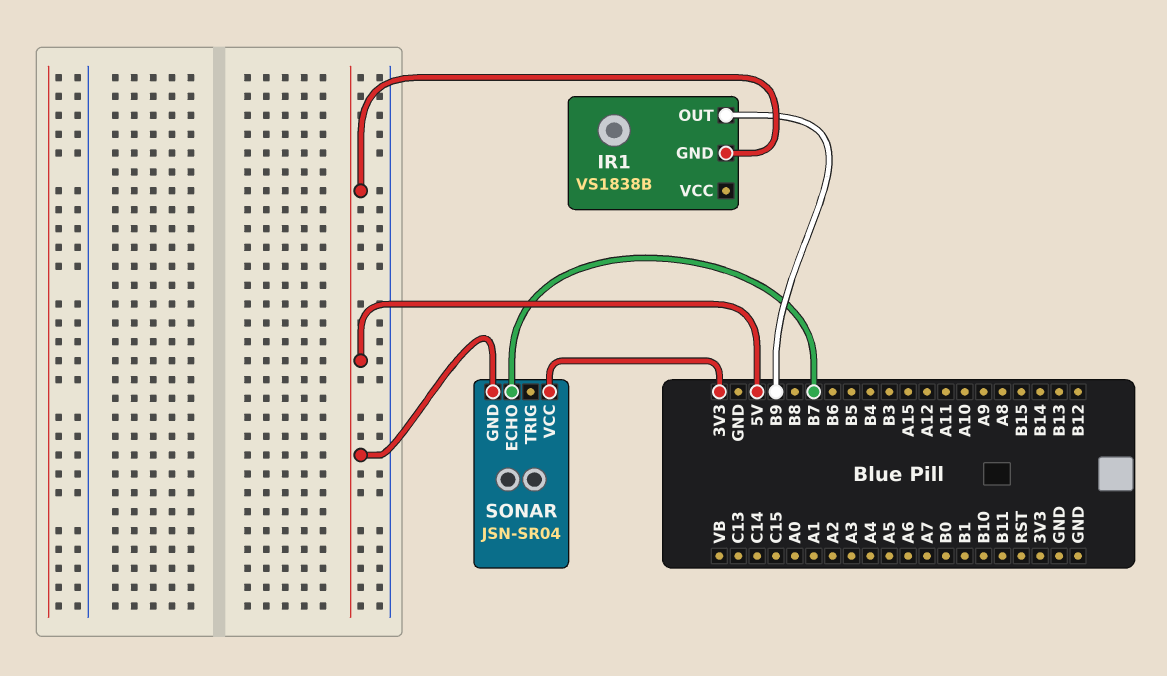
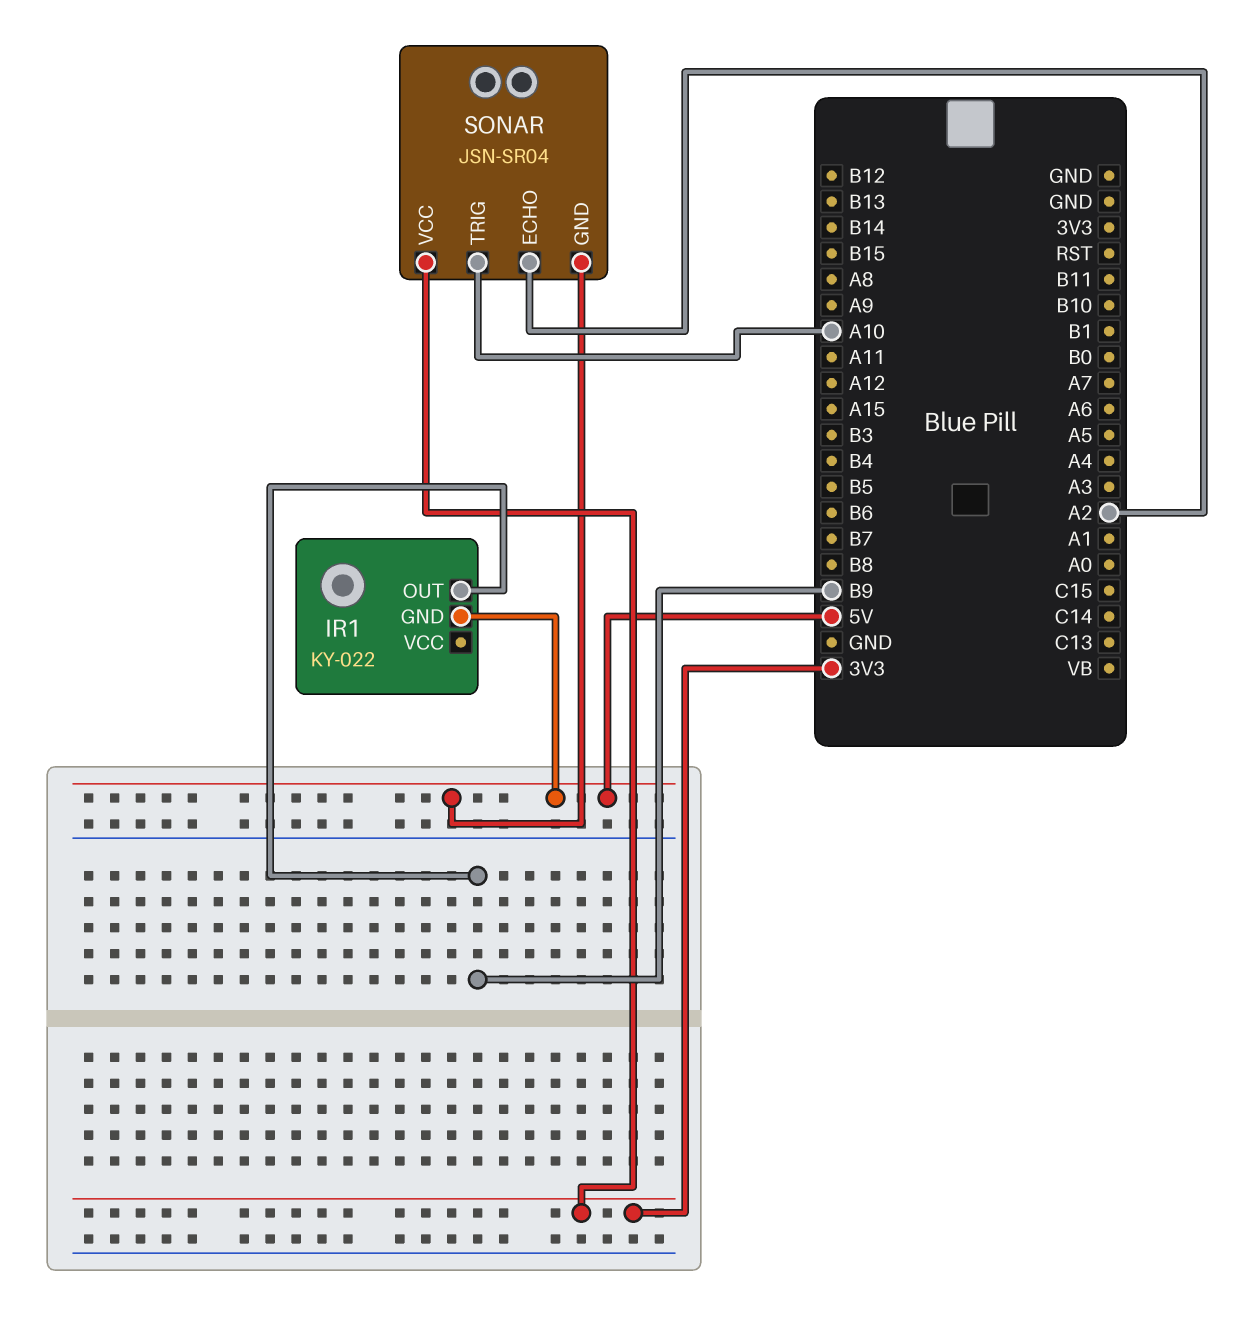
IR1: VS1838B -> KY-022
SONAR pin ECHO: B7 -> A2
SONAR pin TRIG: none -> A10

